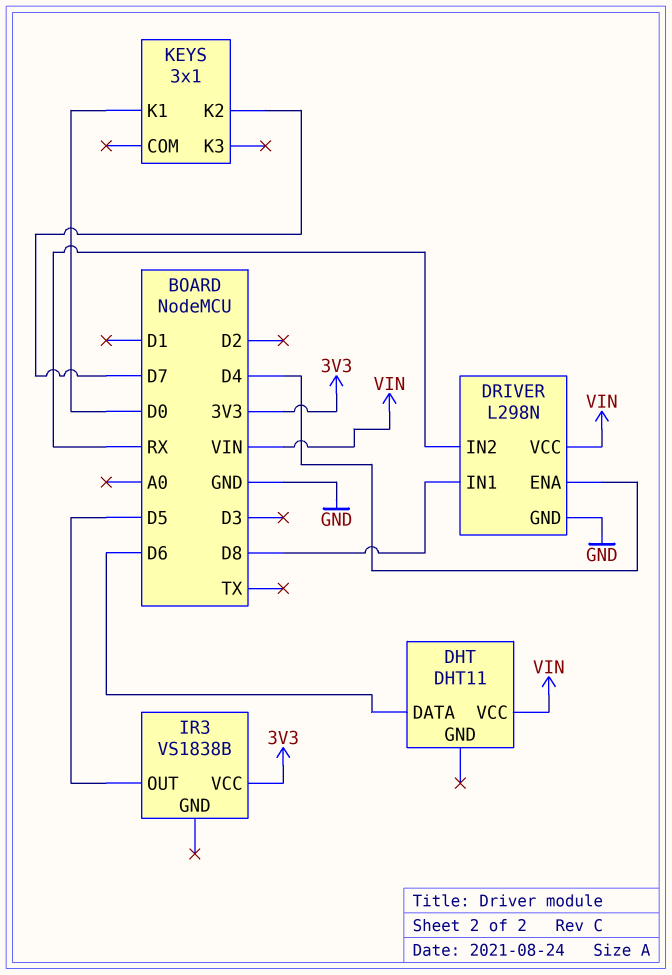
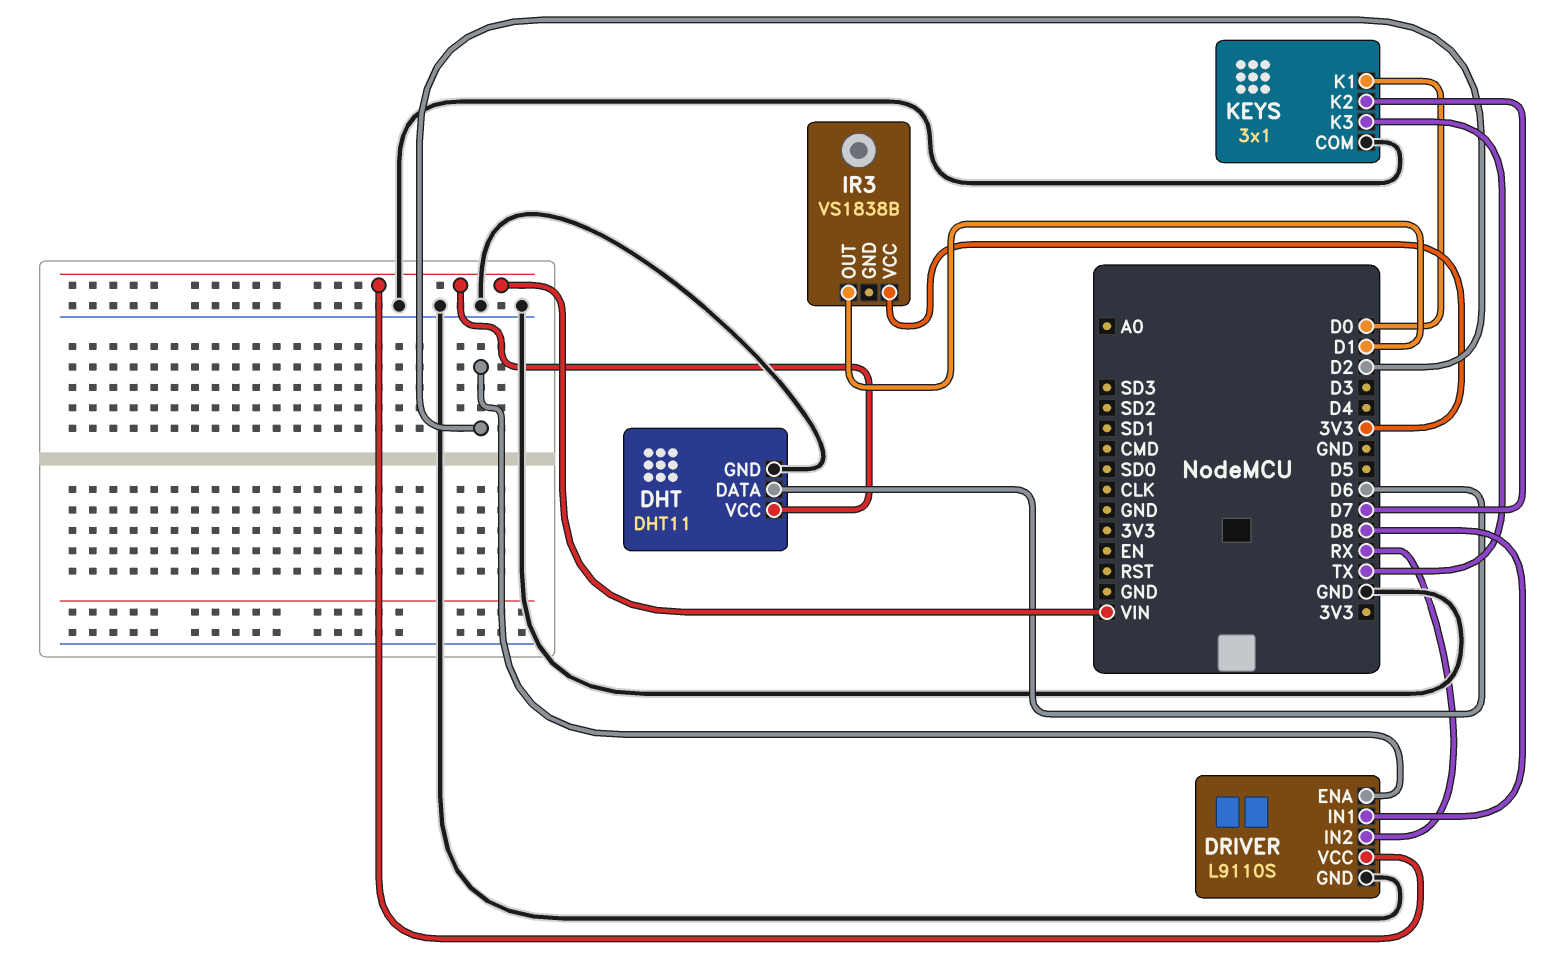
DHT pin GND: none -> GND
DRIVER: L298N -> L9110S
DRIVER pin ENA: D4 -> D2
IR3 pin OUT: D5 -> D1
KEYS pin COM: none -> GND
KEYS pin K3: none -> TX

